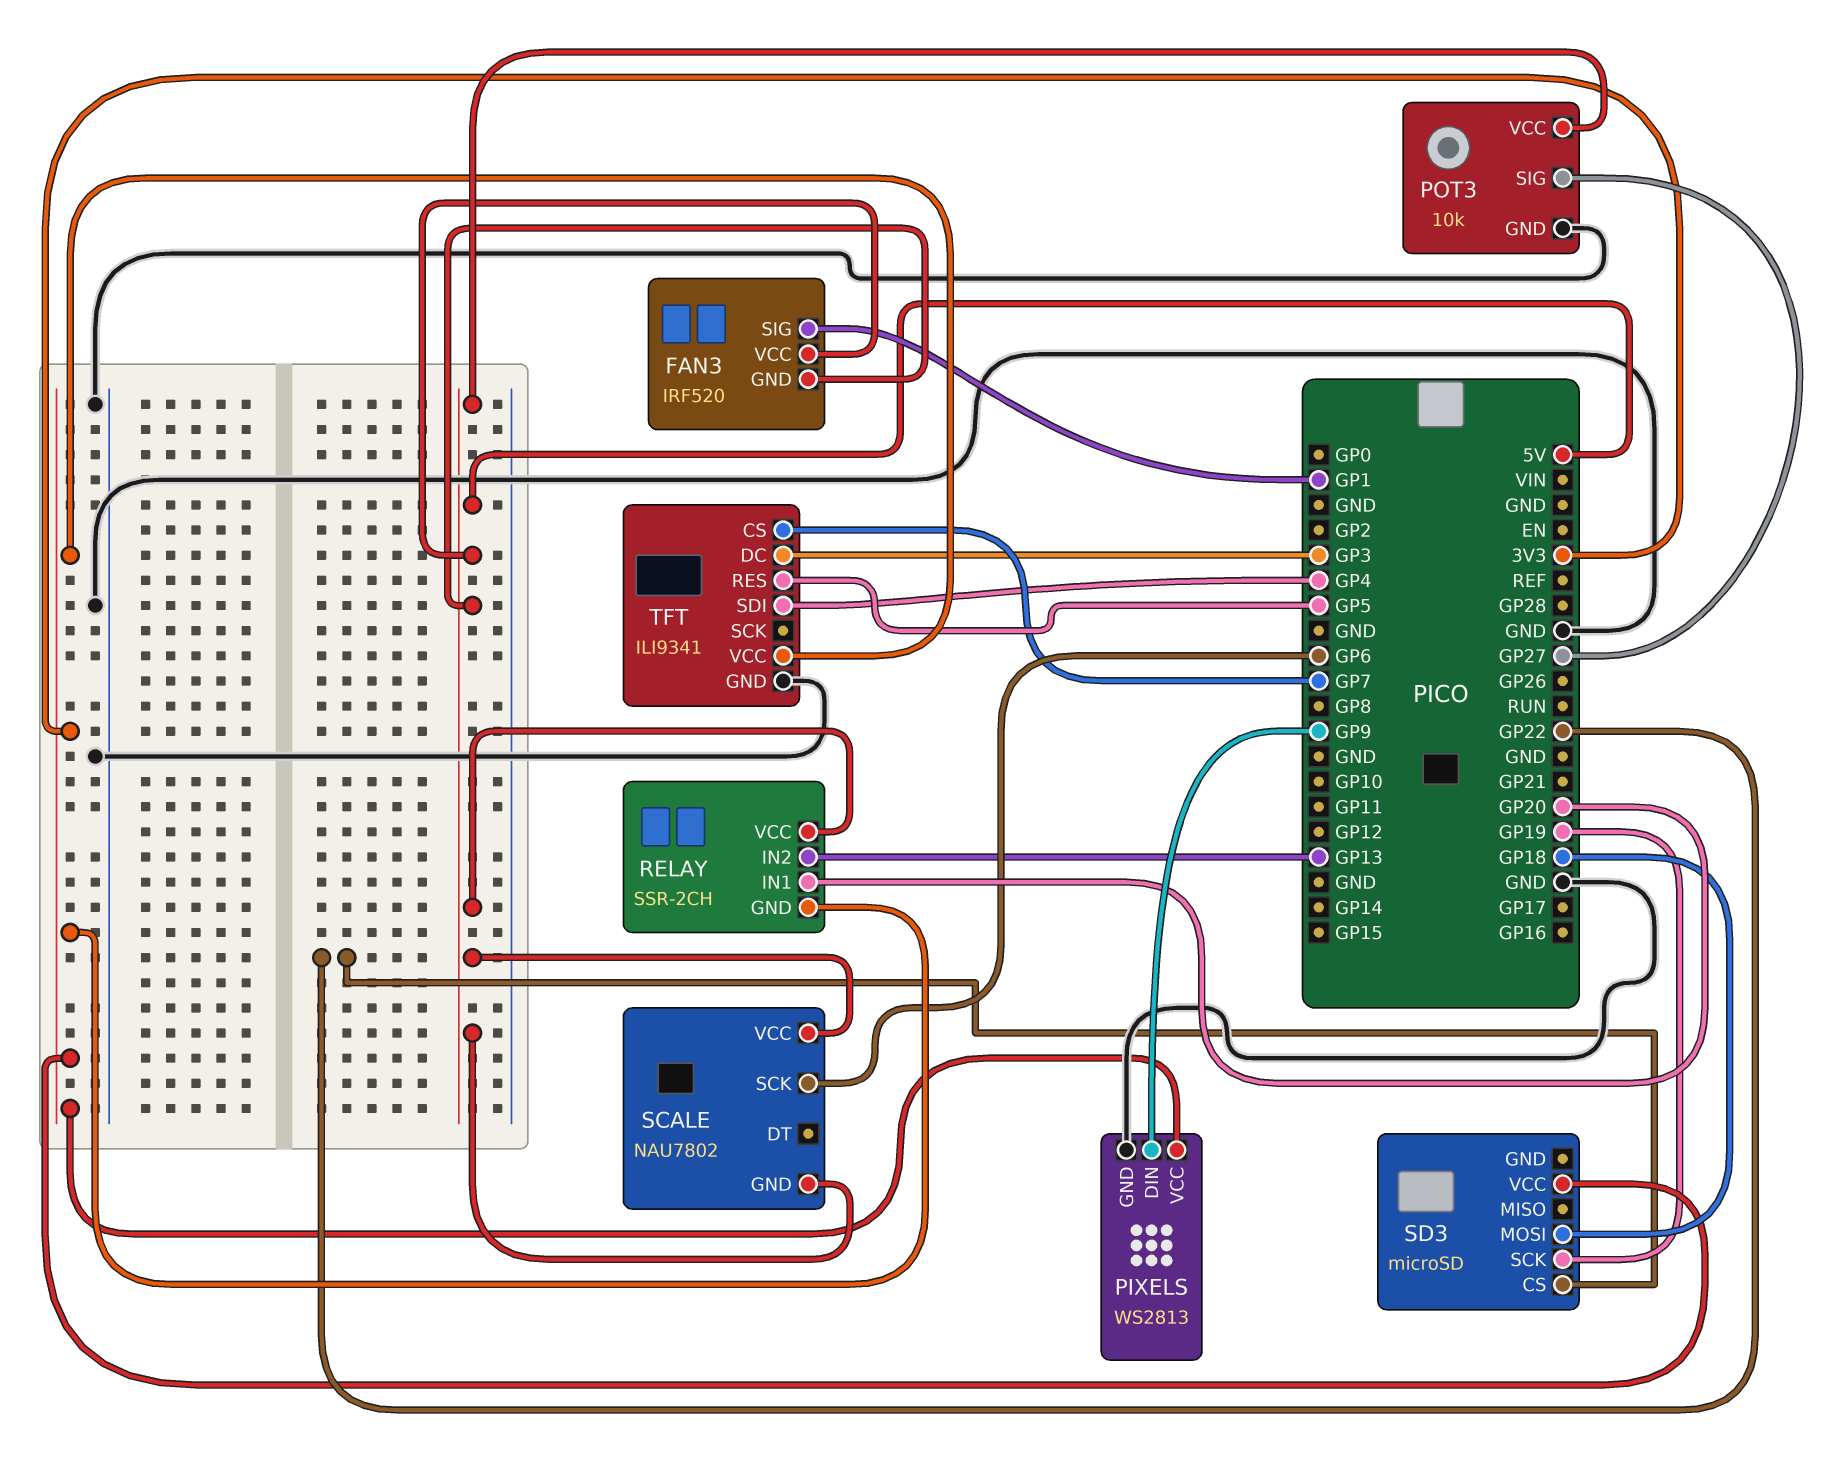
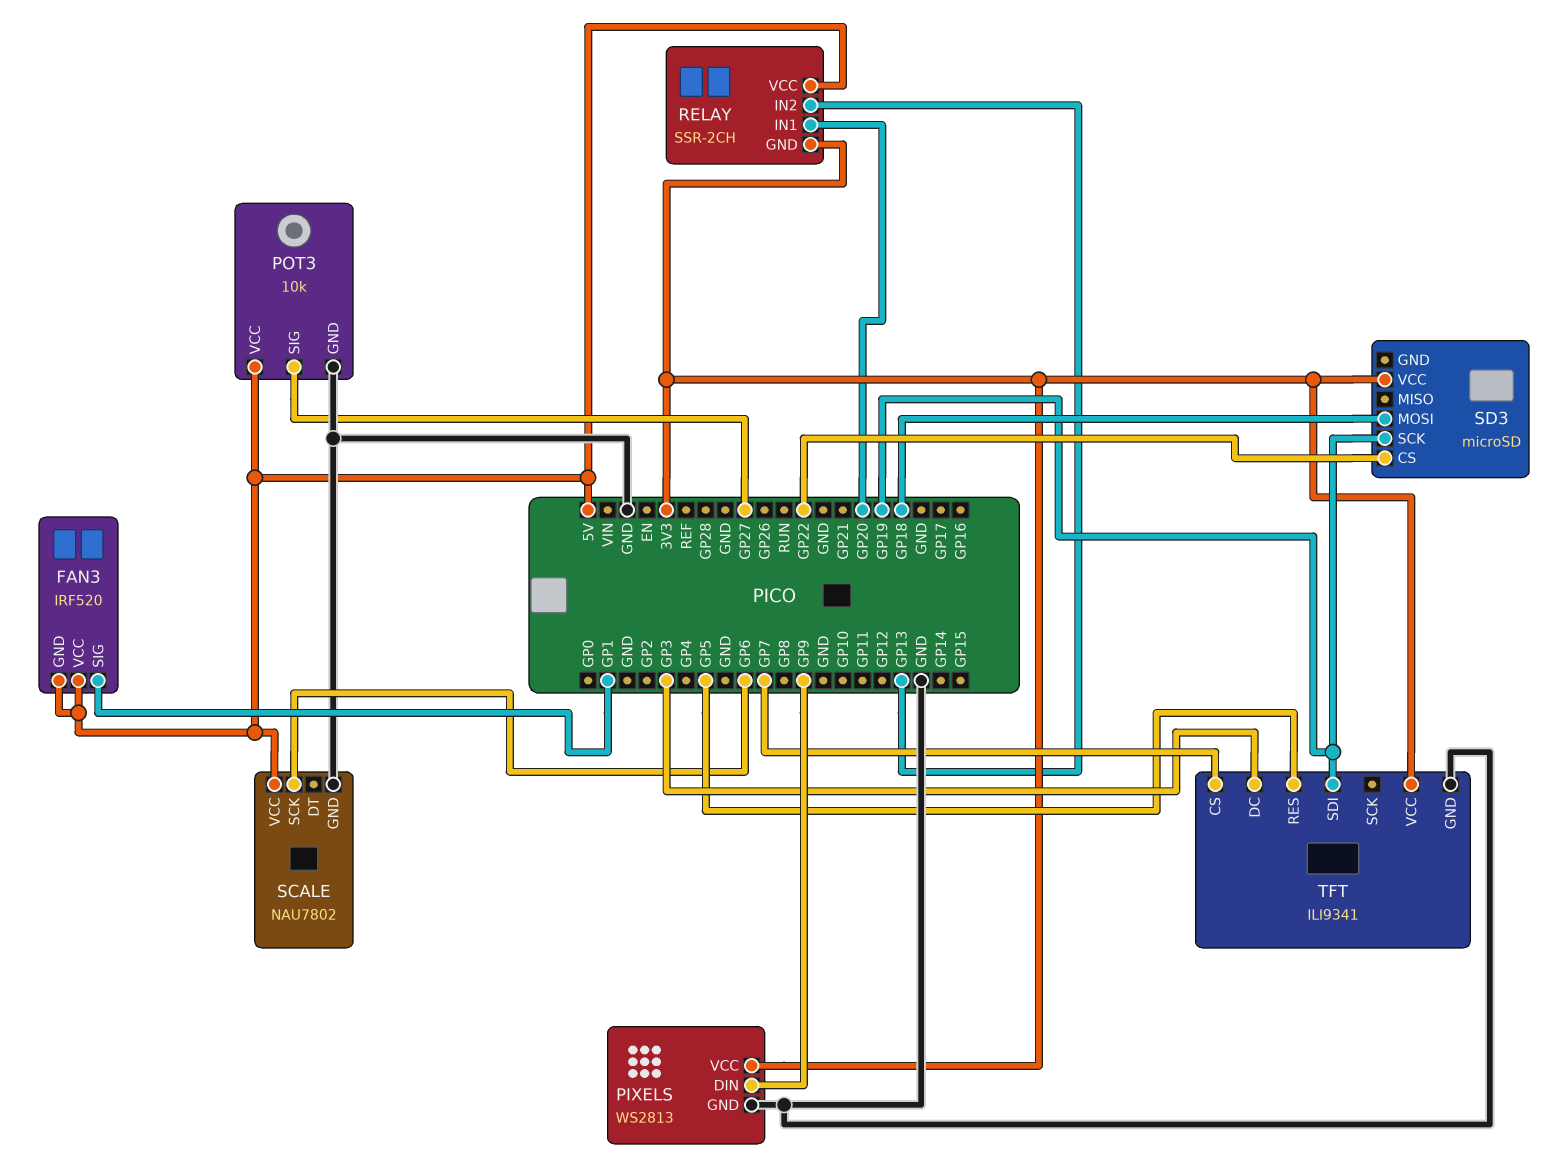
SCALE pin GND: 5V -> GND
TFT pin SDI: GP4 -> GP19

